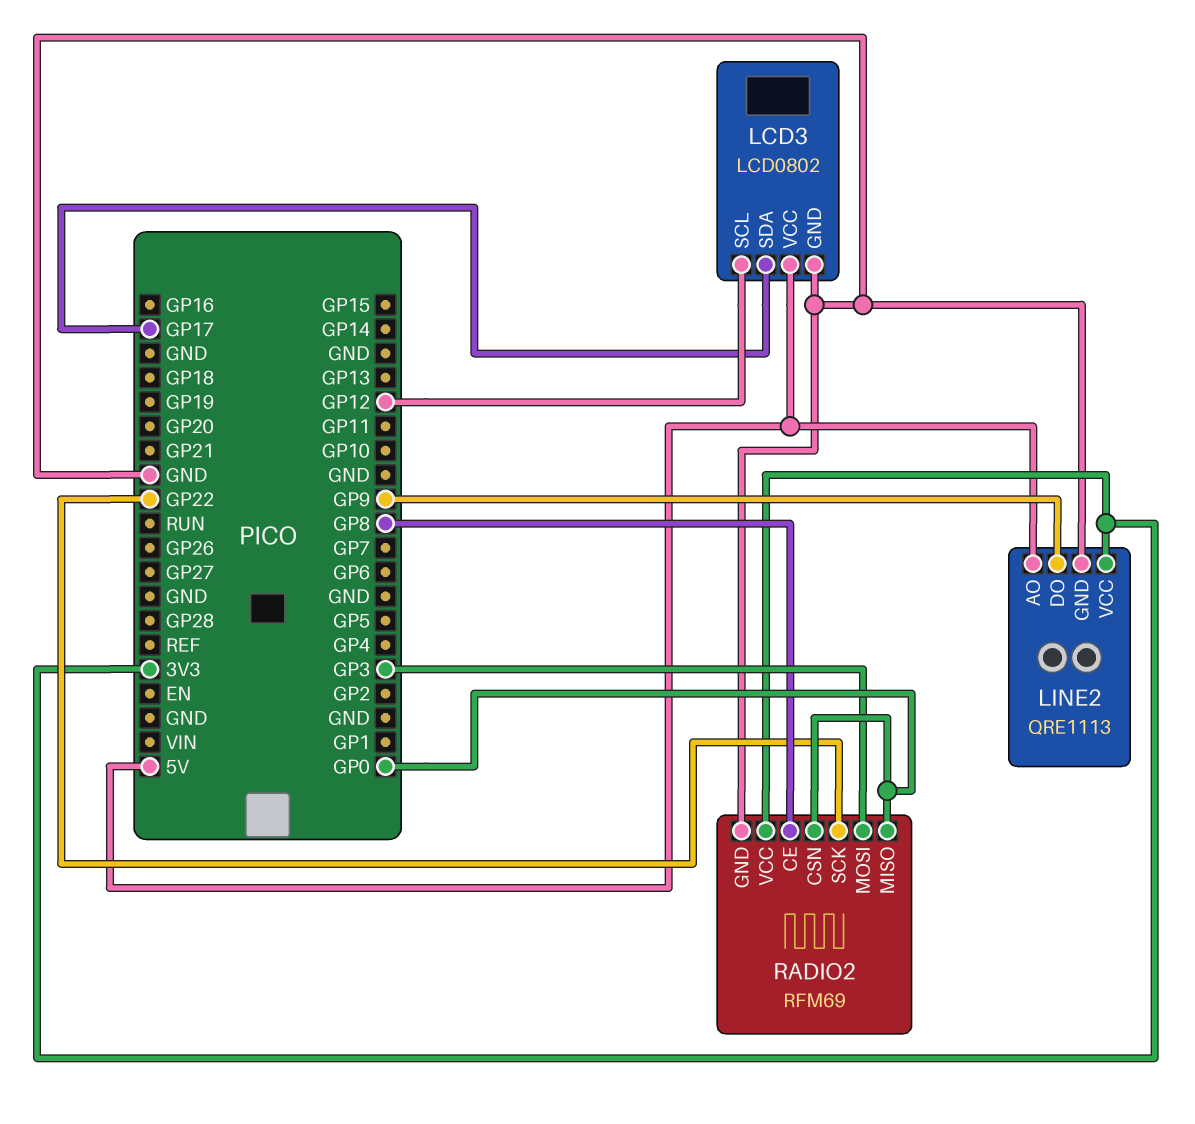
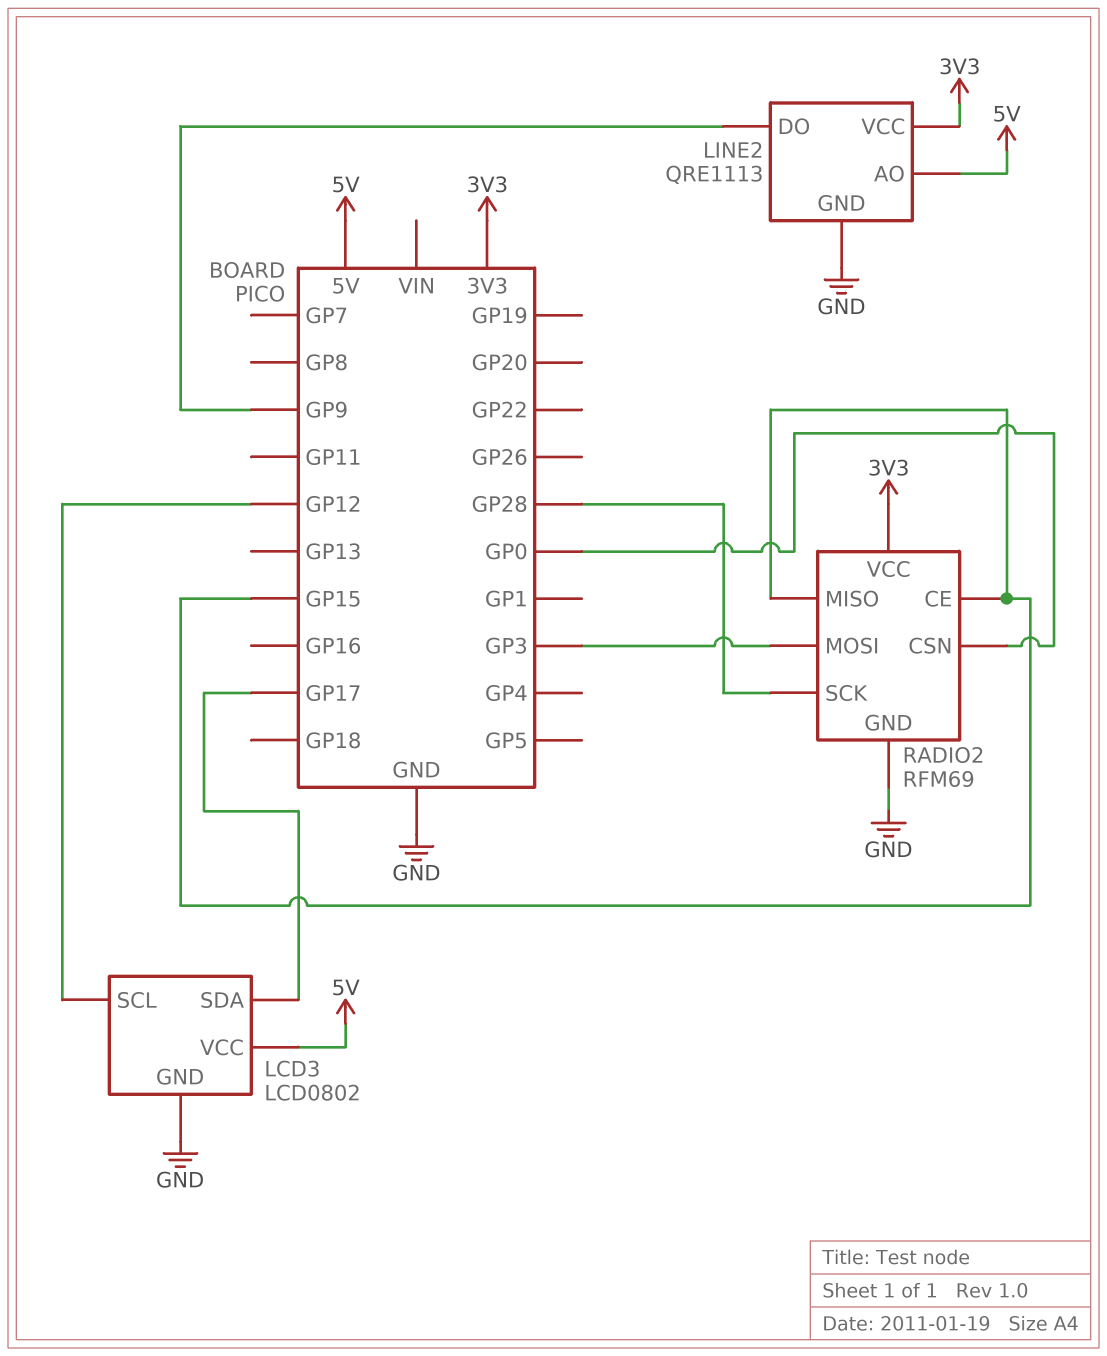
RADIO2 pin CE: GP8 -> GP15
RADIO2 pin MISO: GP0 -> GP15
RADIO2 pin SCK: GP22 -> GP28

